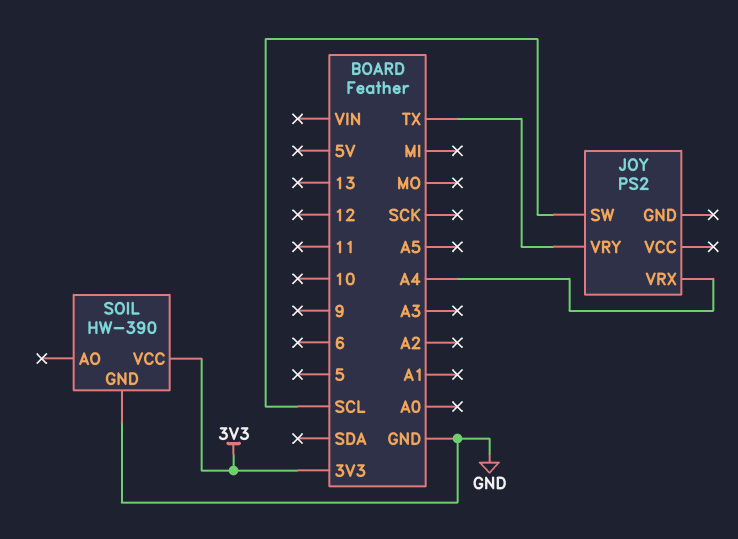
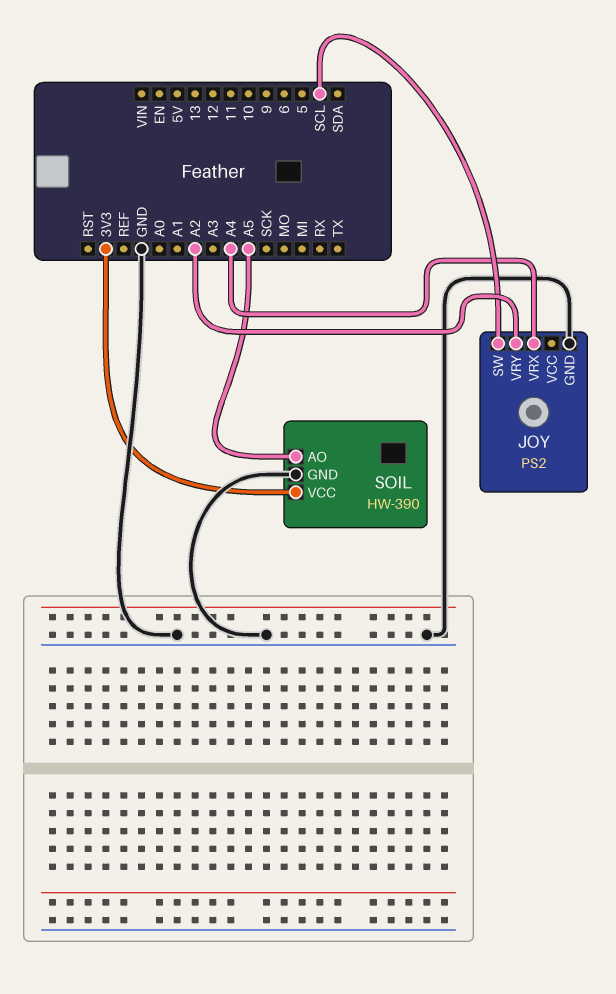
JOY pin GND: none -> GND
JOY pin VRY: TX -> A2
SOIL pin AO: none -> A5

